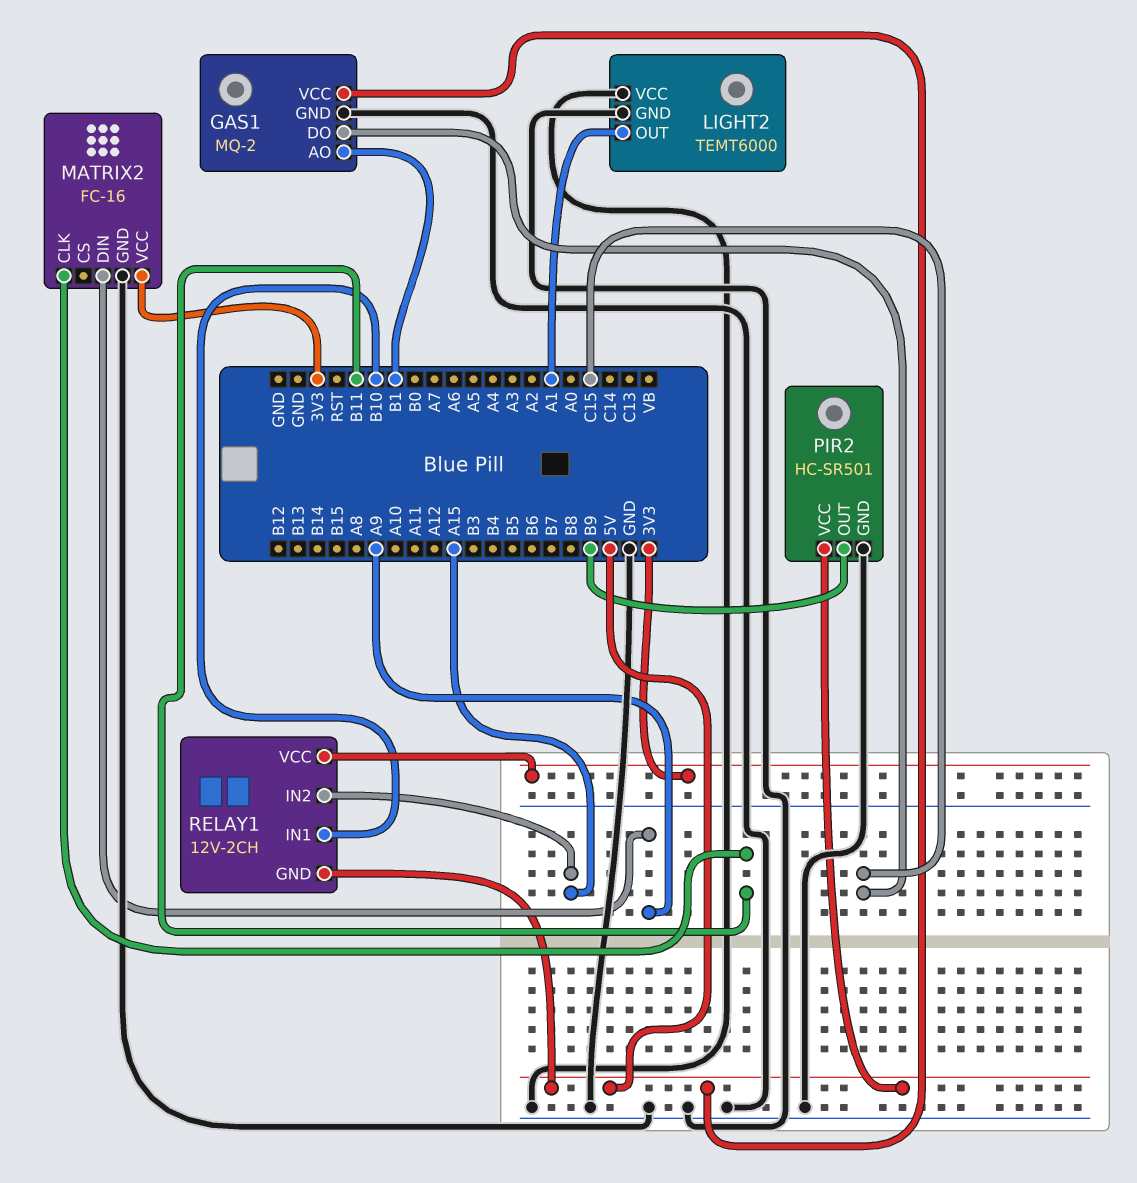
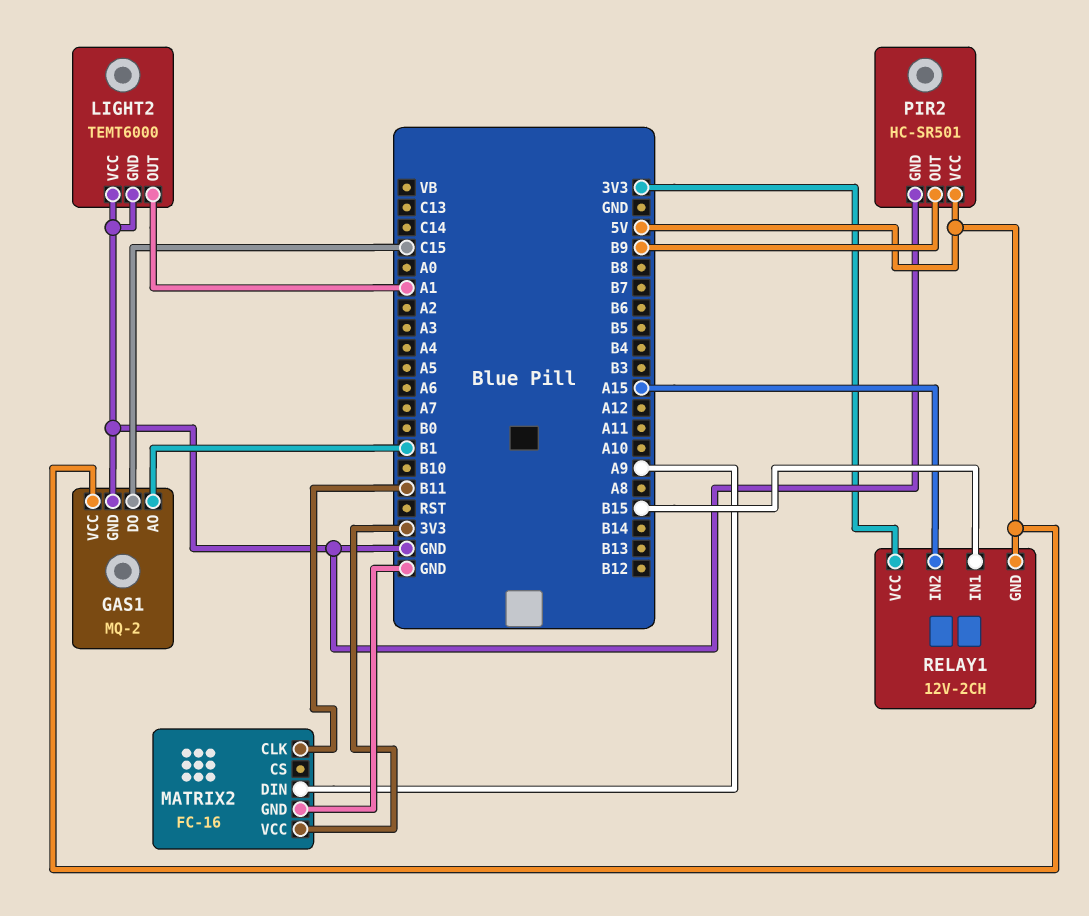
RELAY1 pin IN1: B10 -> B15

